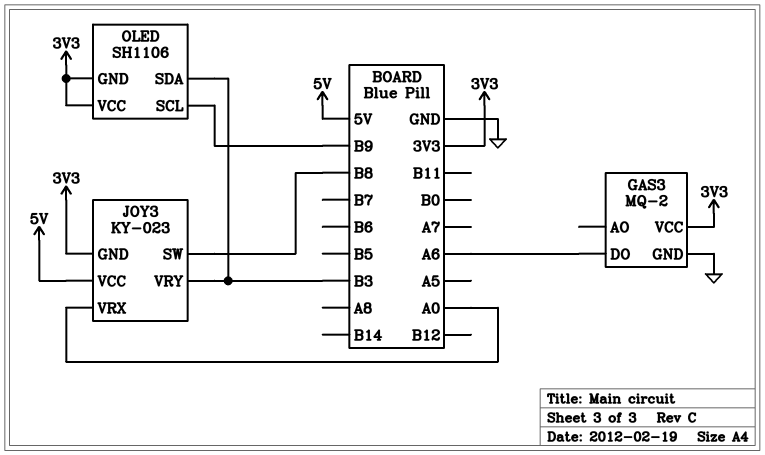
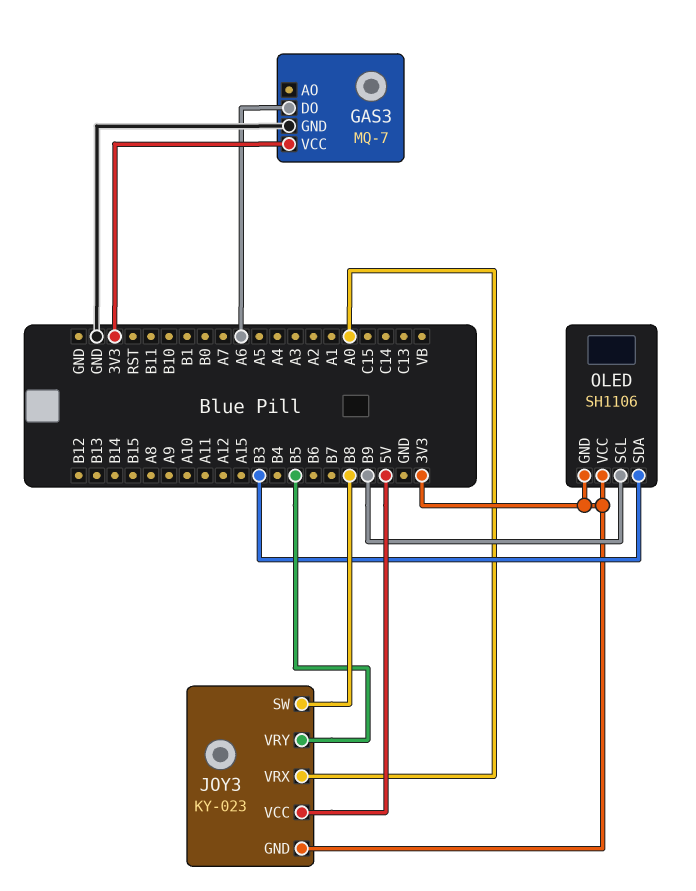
GAS3: MQ-2 -> MQ-7
JOY3 pin VRY: B3 -> B5

